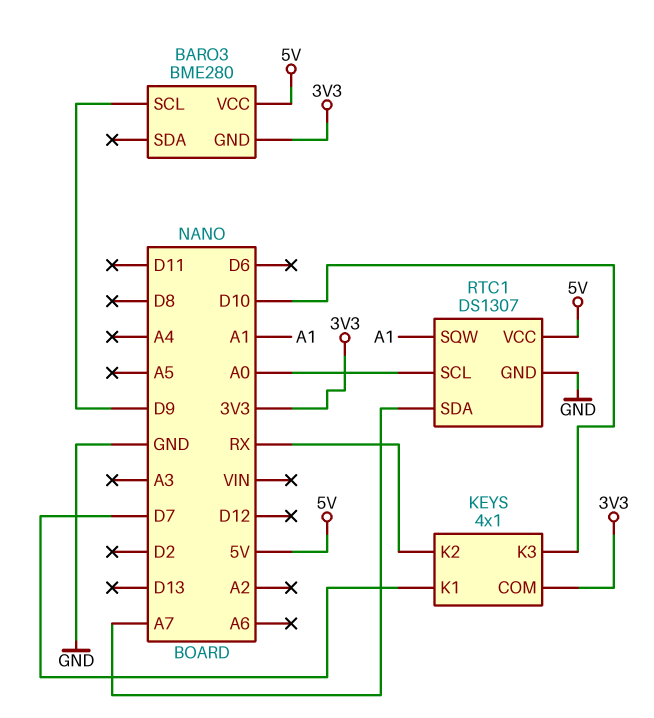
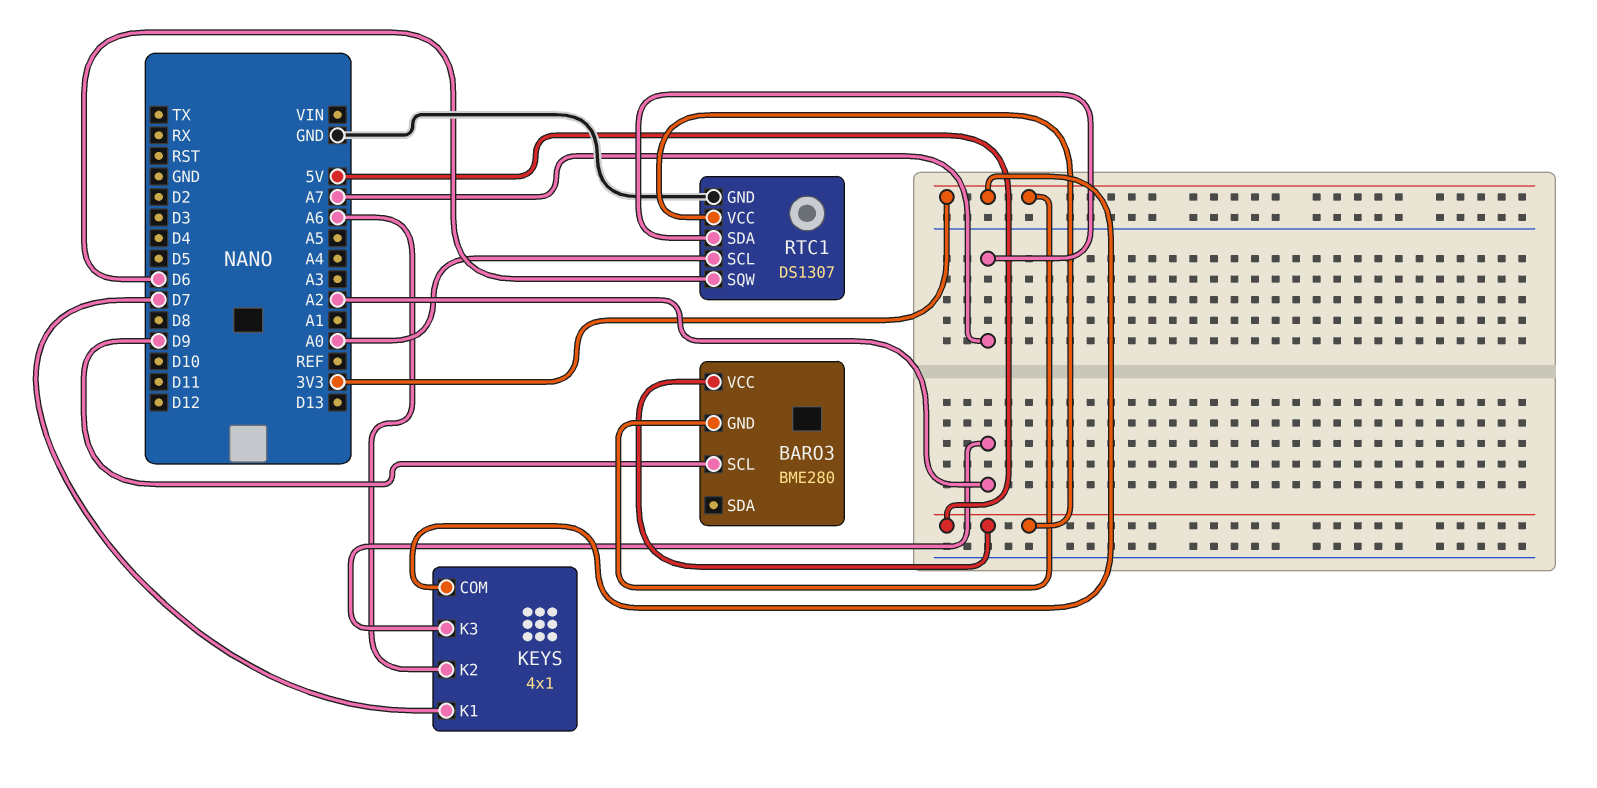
KEYS pin K2: RX -> A6
KEYS pin K3: D10 -> A2
RTC1 pin SQW: A1 -> D6

